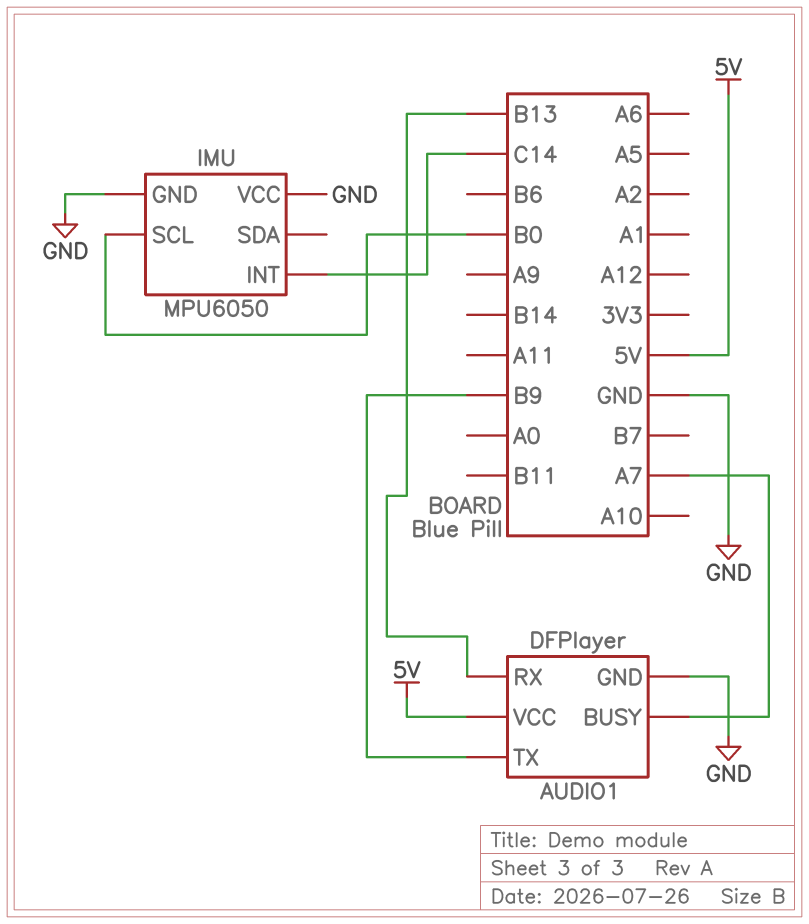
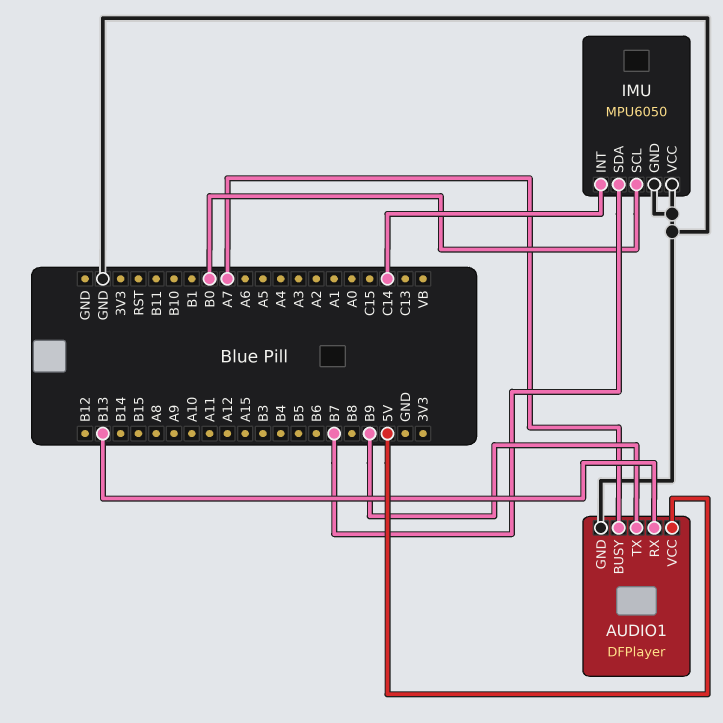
IMU pin SDA: none -> B7

